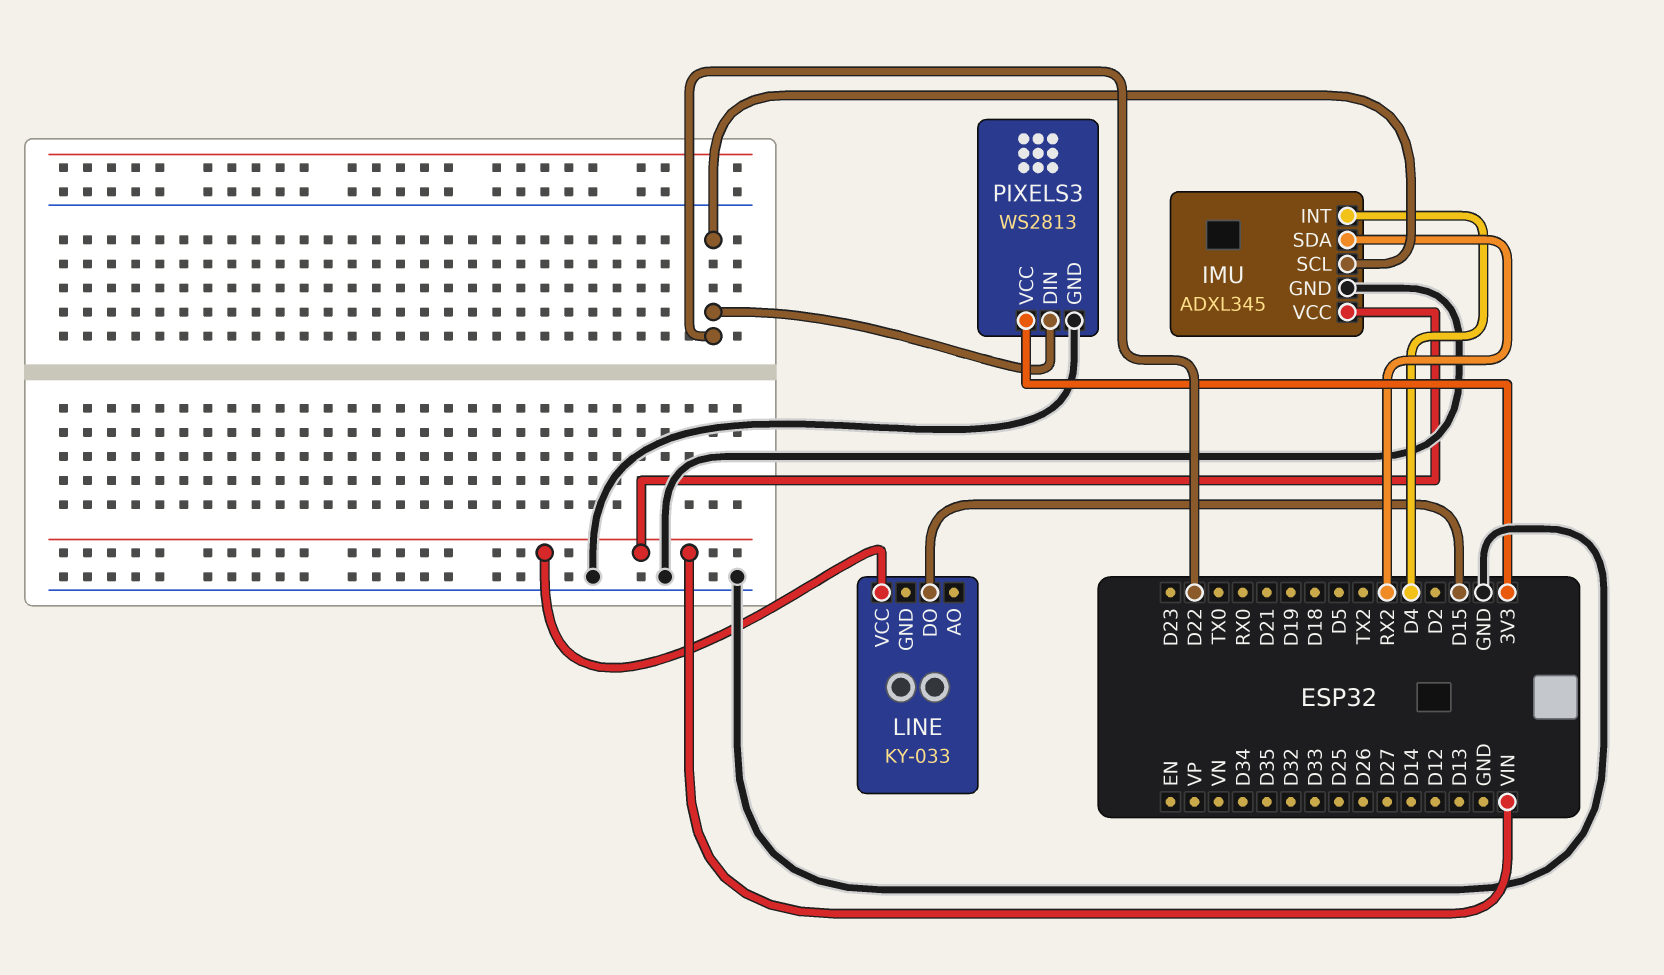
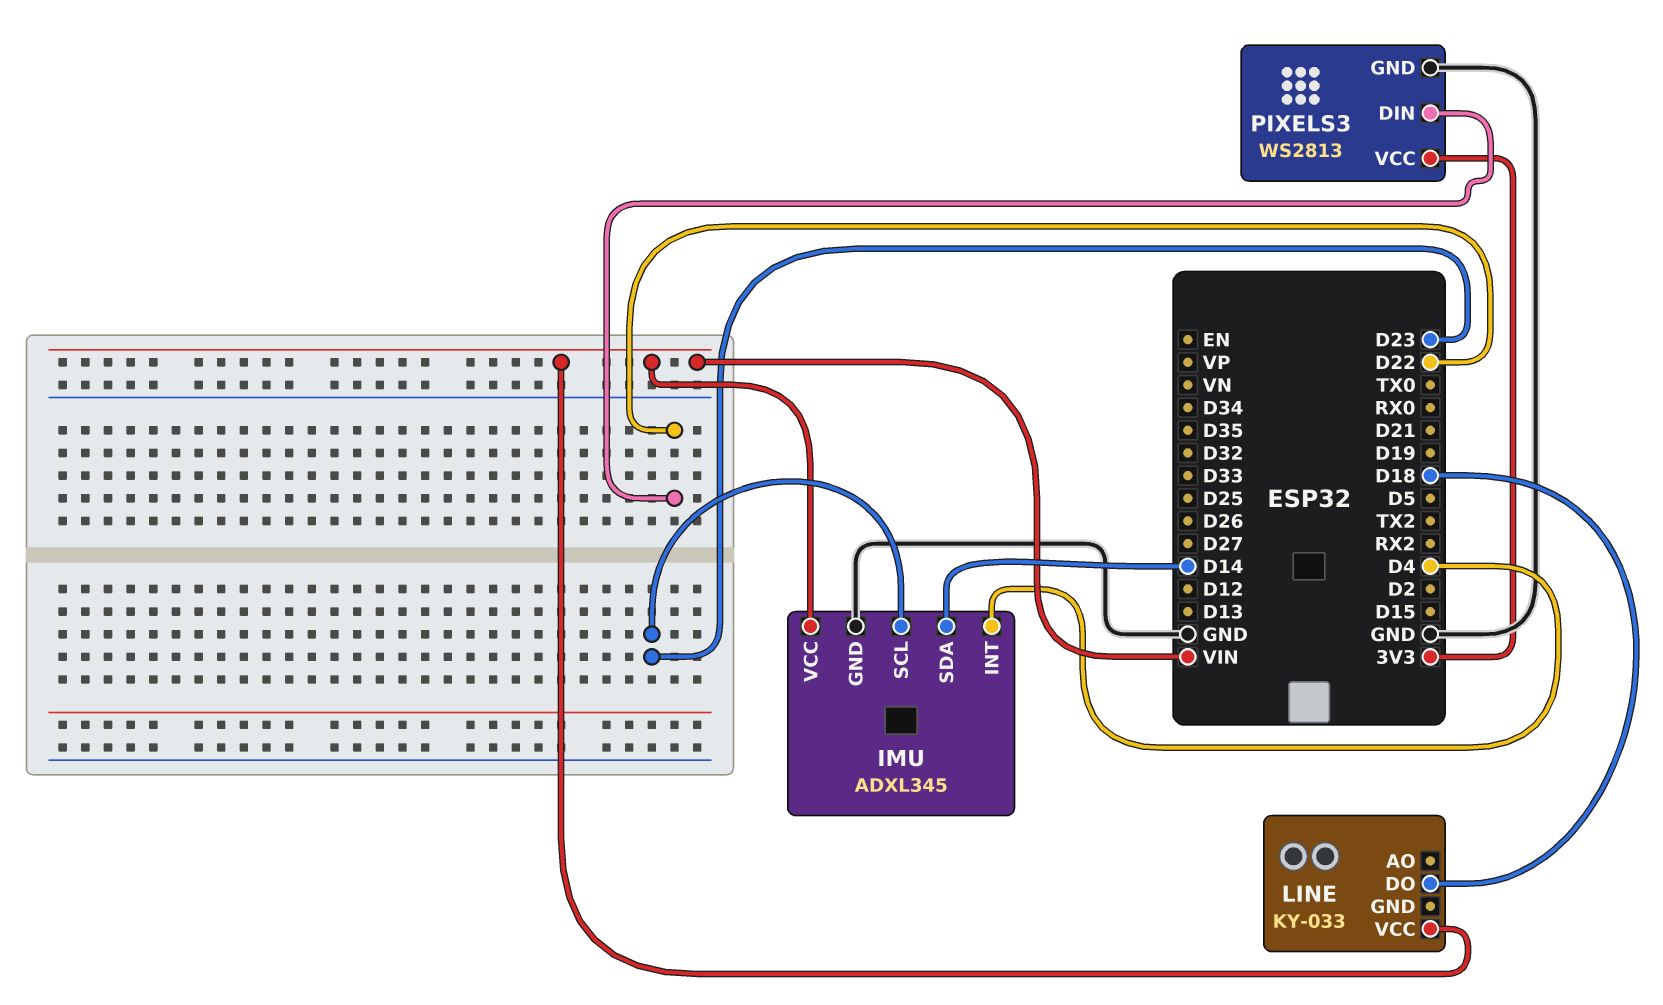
IMU pin SCL: D22 -> D23
IMU pin SDA: RX2 -> D14
LINE pin DO: D15 -> D18

